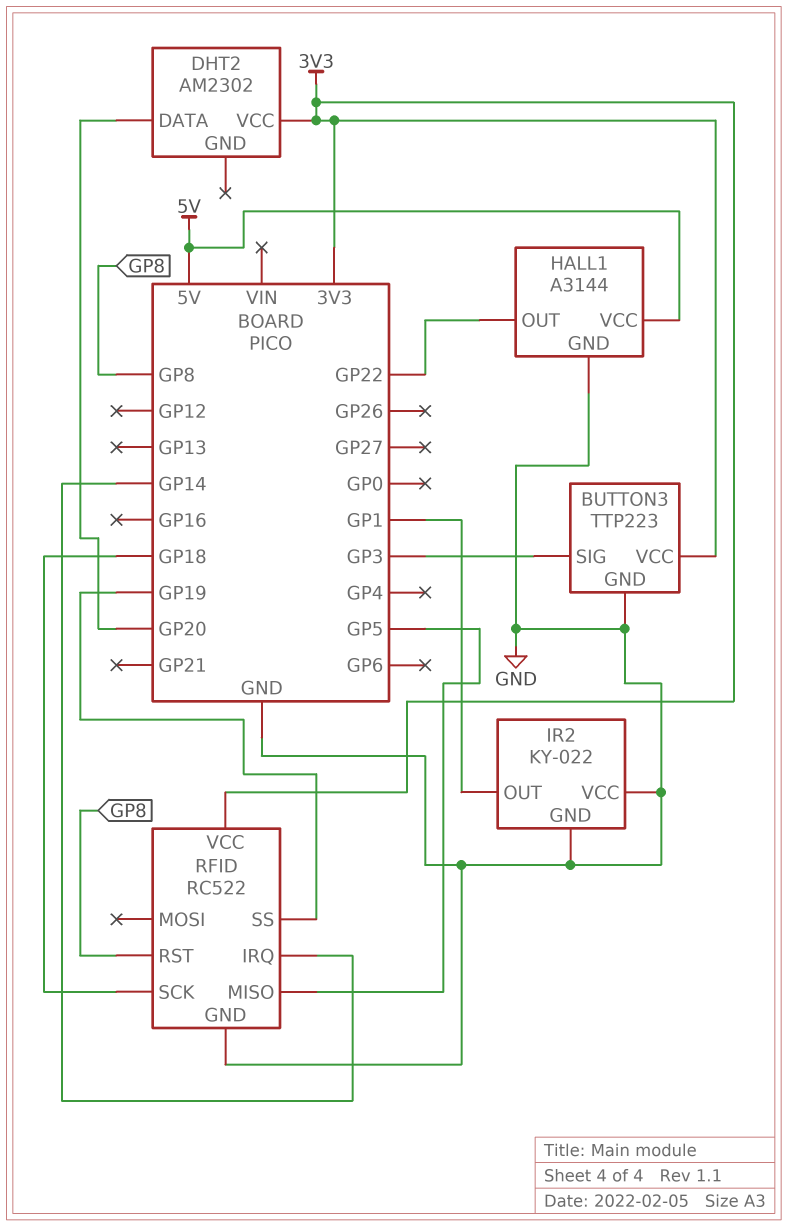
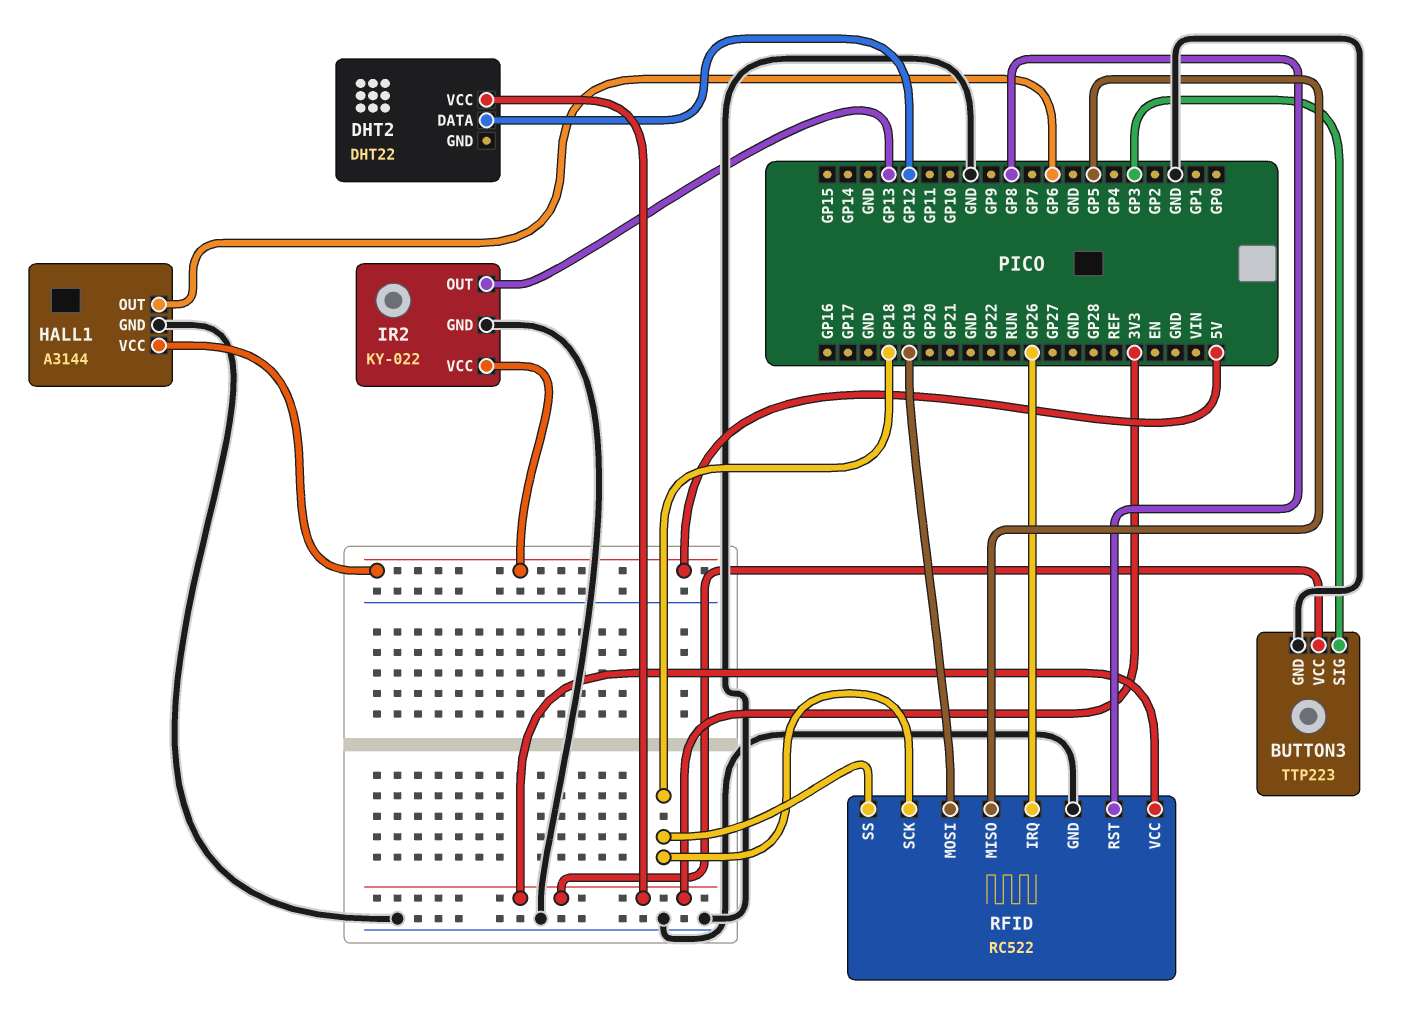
DHT2: AM2302 -> DHT22
DHT2 pin DATA: GP20 -> GP12
HALL1 pin OUT: GP22 -> GP6
IR2 pin OUT: GP1 -> GP13
IR2 pin VCC: GND -> 5V
RFID pin IRQ: GP14 -> GP26
RFID pin MOSI: none -> GP19
RFID pin SS: GP19 -> GP18

